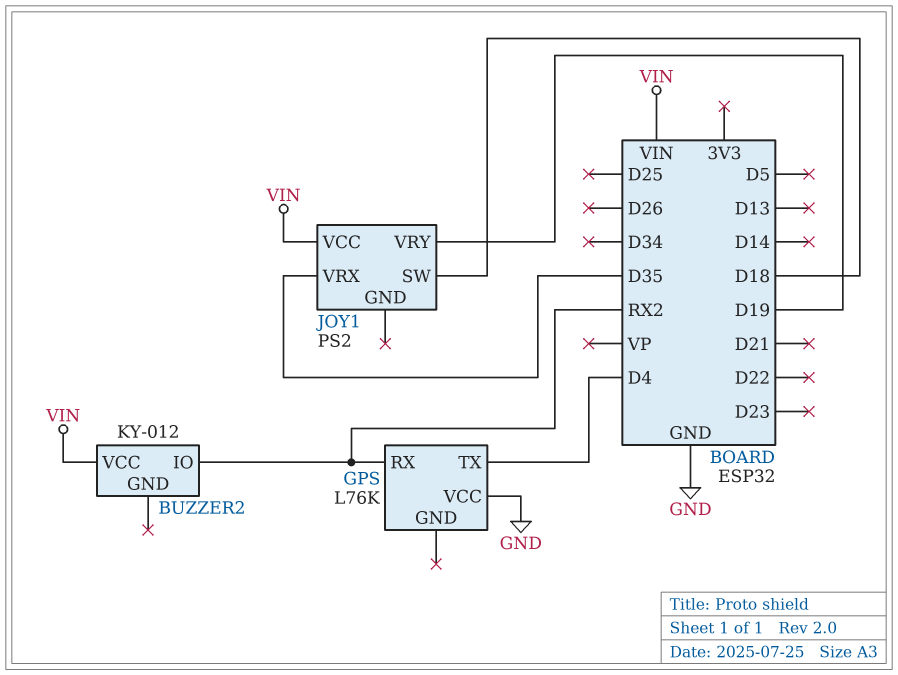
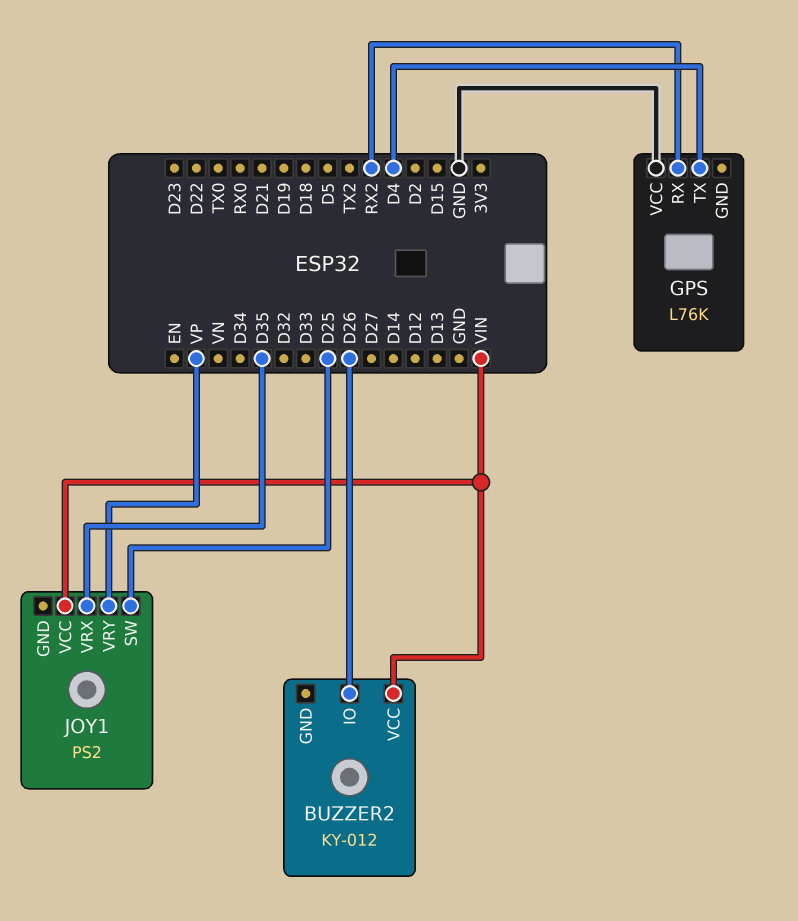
BUZZER2 pin IO: RX2 -> D26
JOY1 pin SW: D18 -> D25
JOY1 pin VRY: D19 -> VP

